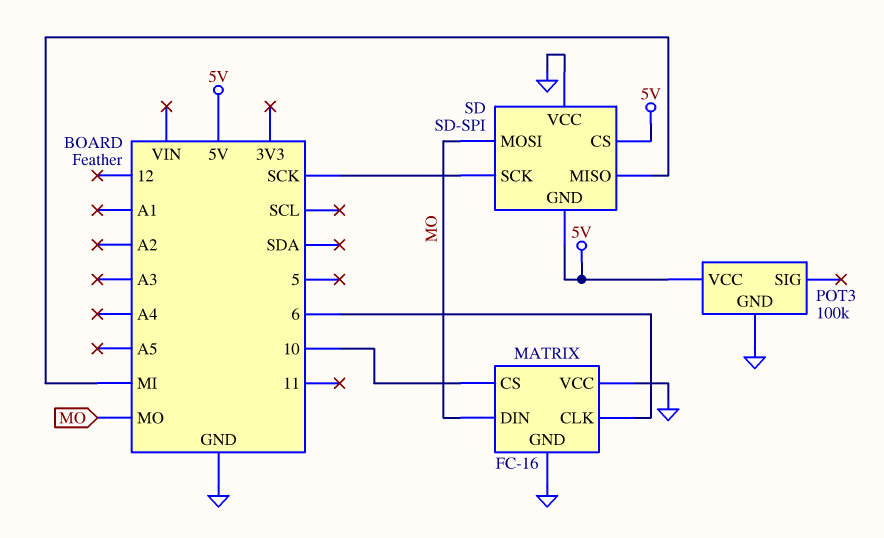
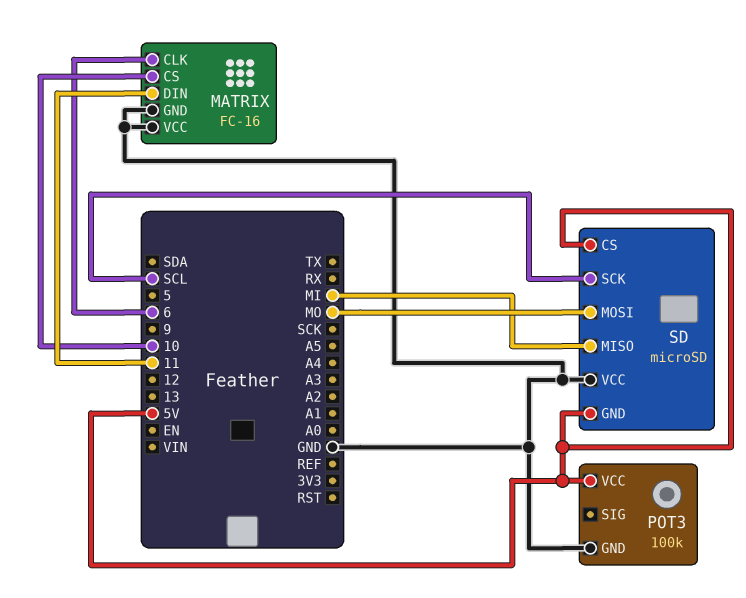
MATRIX pin DIN: MO -> 11
SD: SD-SPI -> microSD
SD pin SCK: SCK -> SCL

